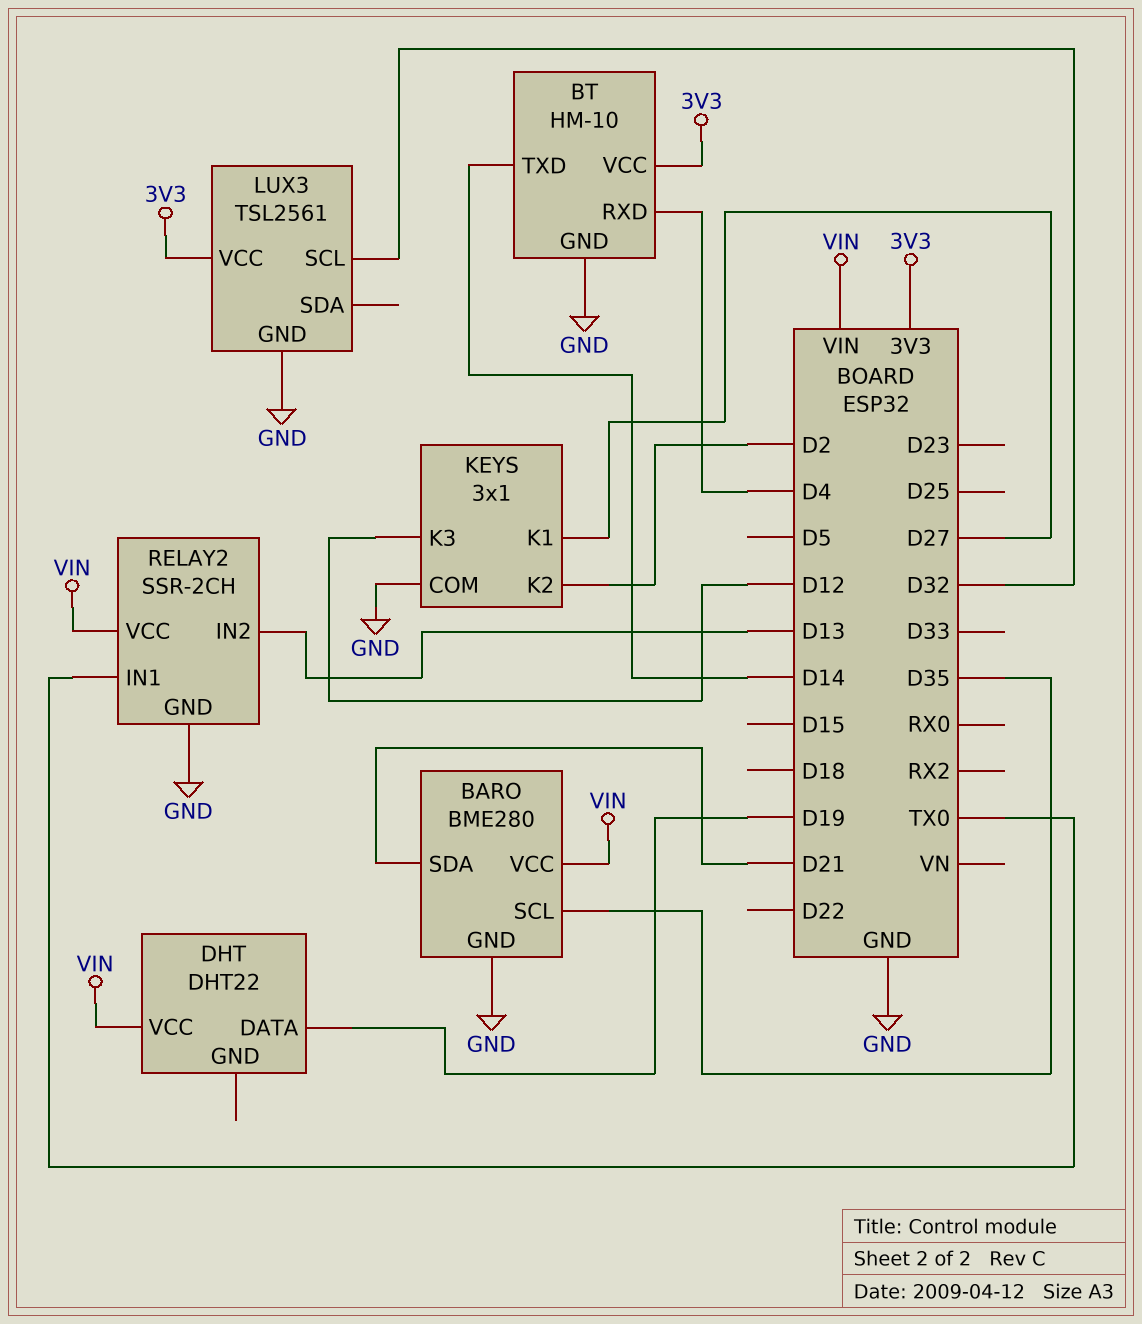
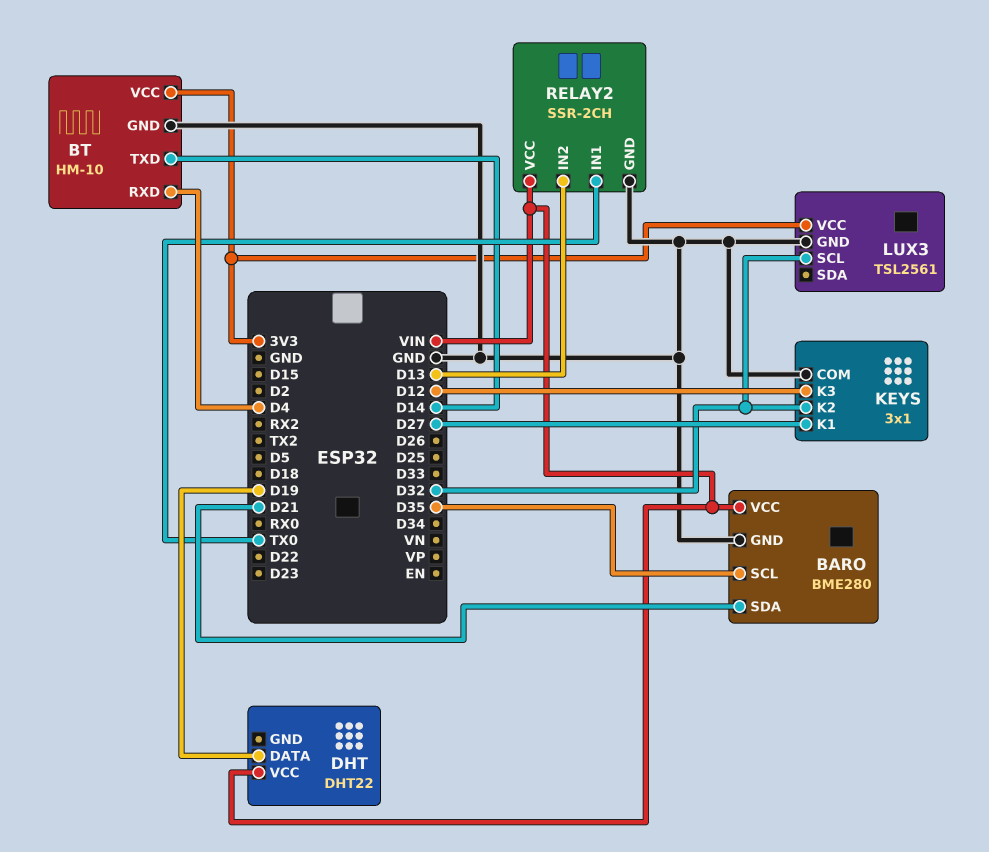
KEYS pin K2: D2 -> D32

